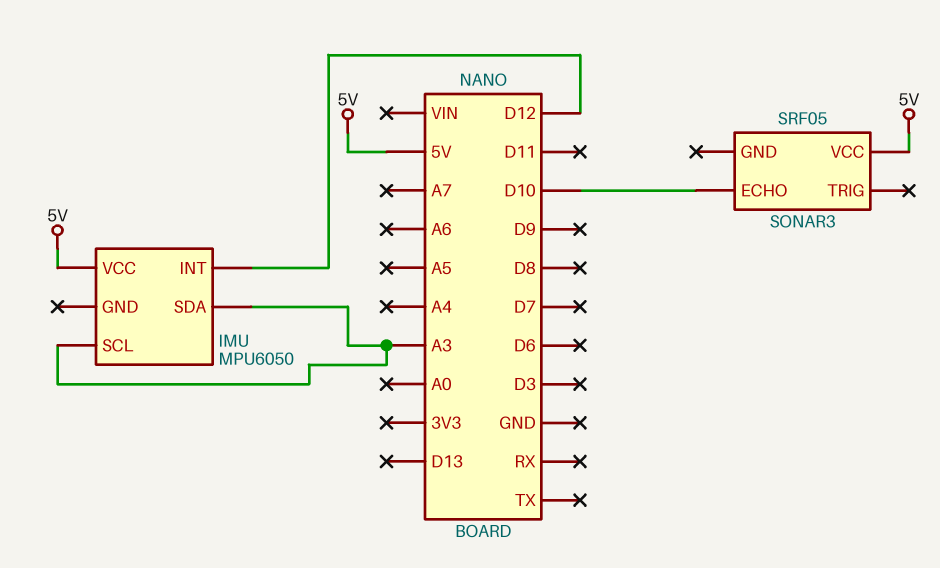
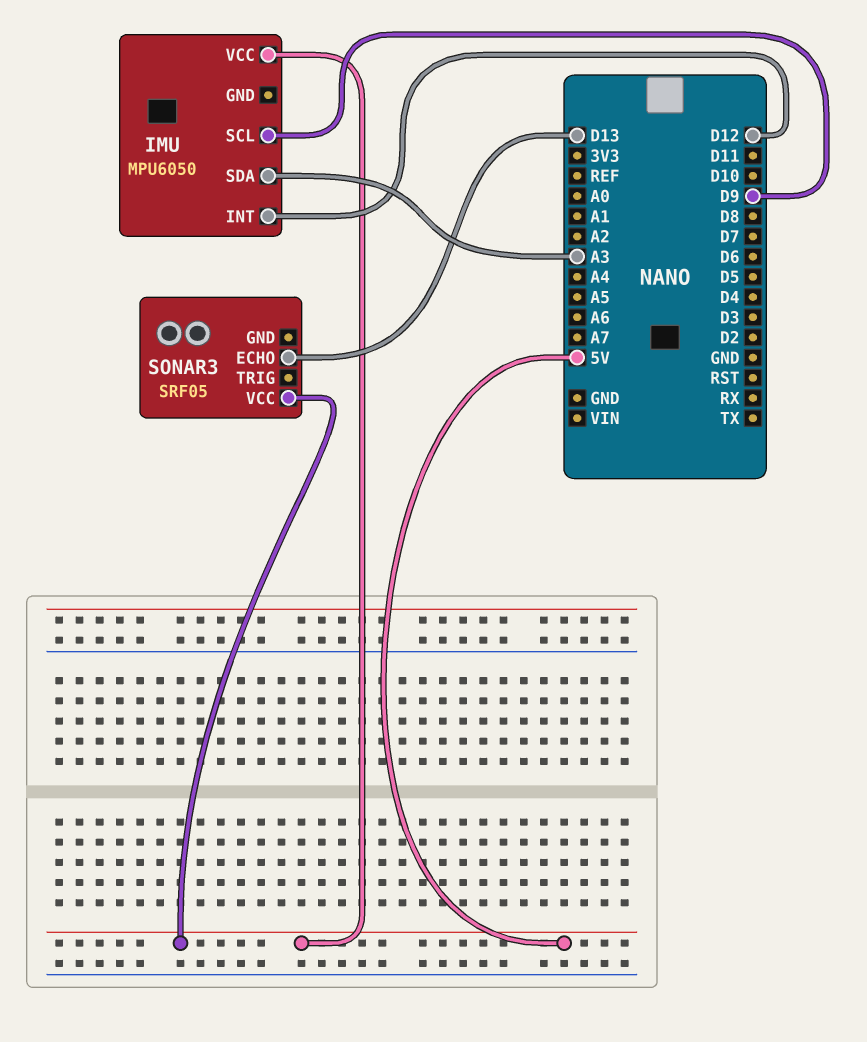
IMU pin SCL: A3 -> D9
SONAR3 pin ECHO: D10 -> D13

